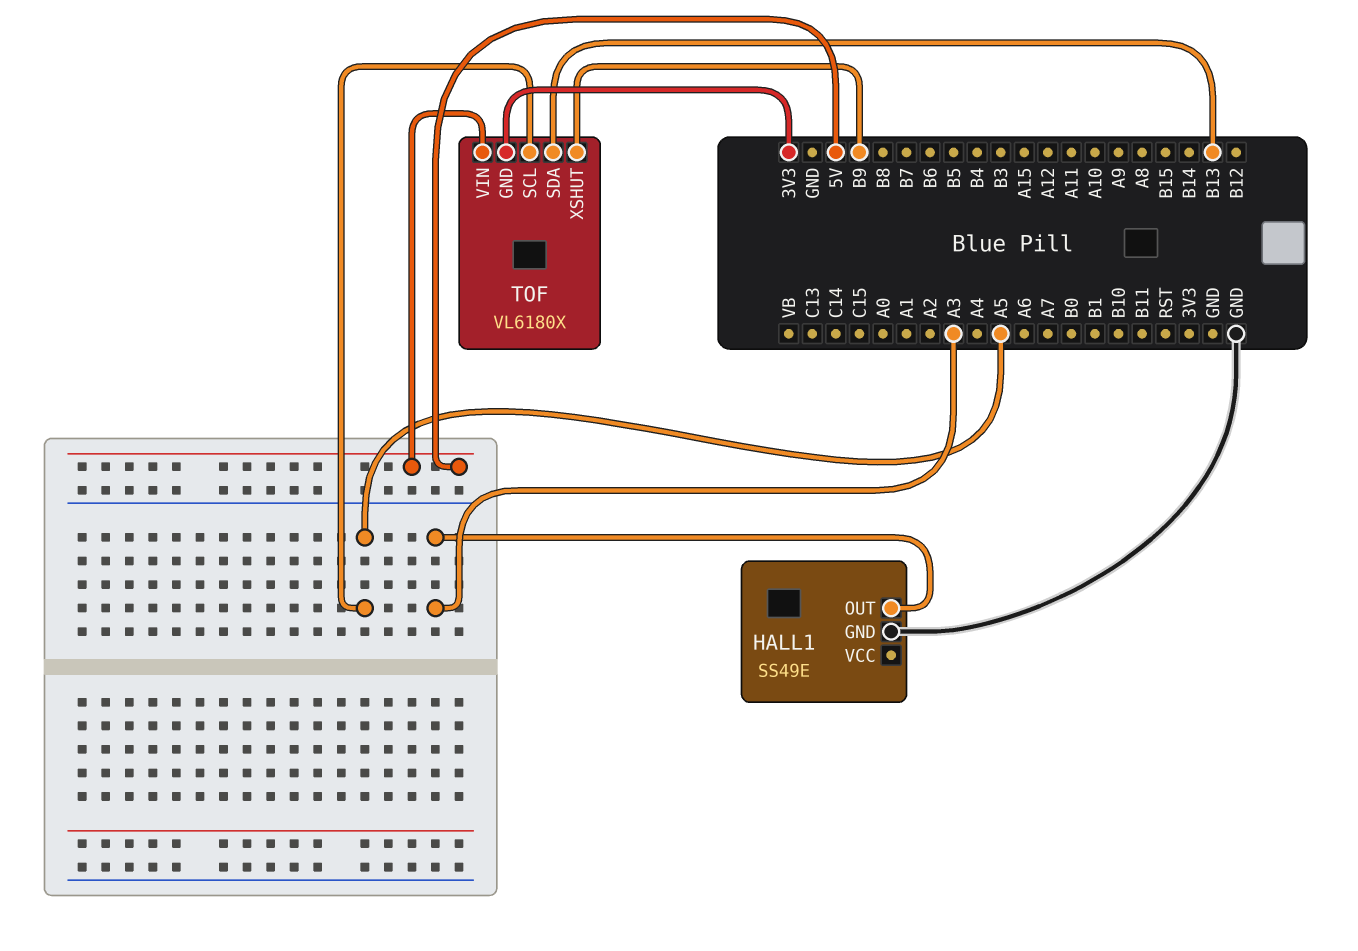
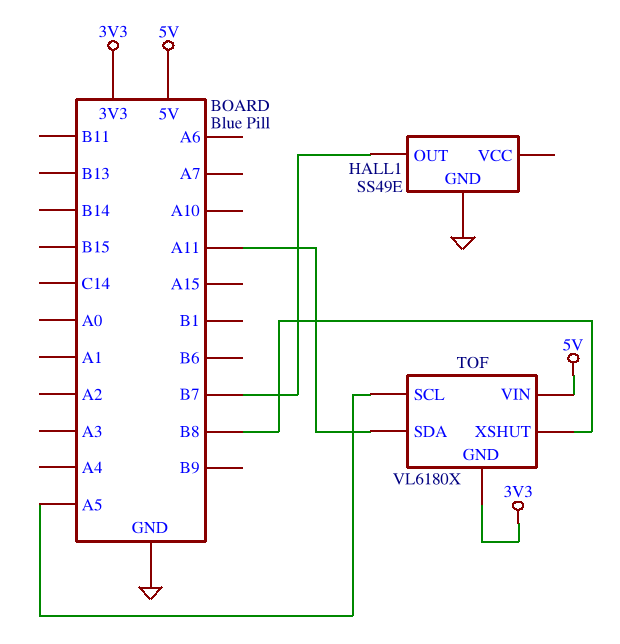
HALL1 pin OUT: A3 -> B7
TOF pin SDA: B13 -> A11
TOF pin XSHUT: B9 -> B8

